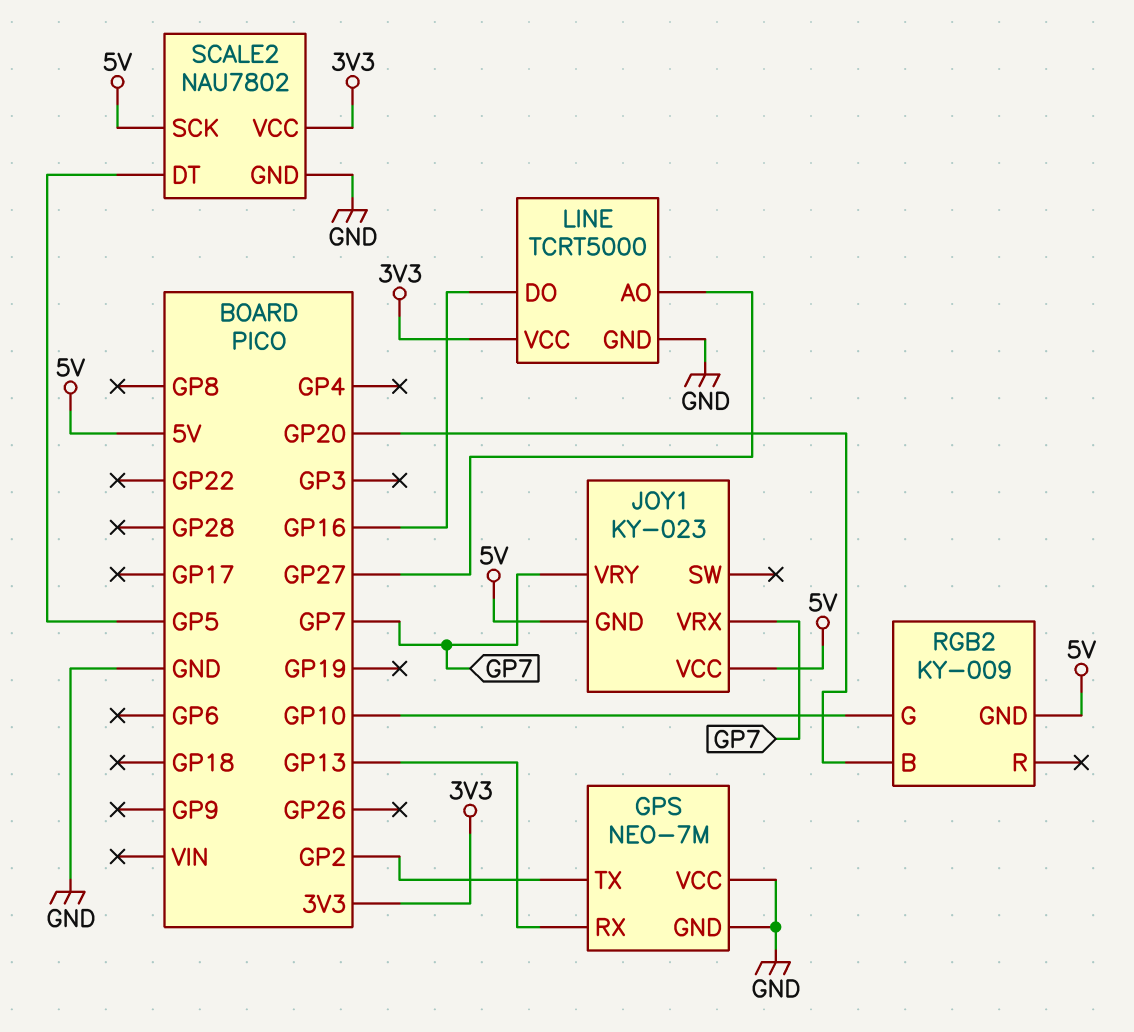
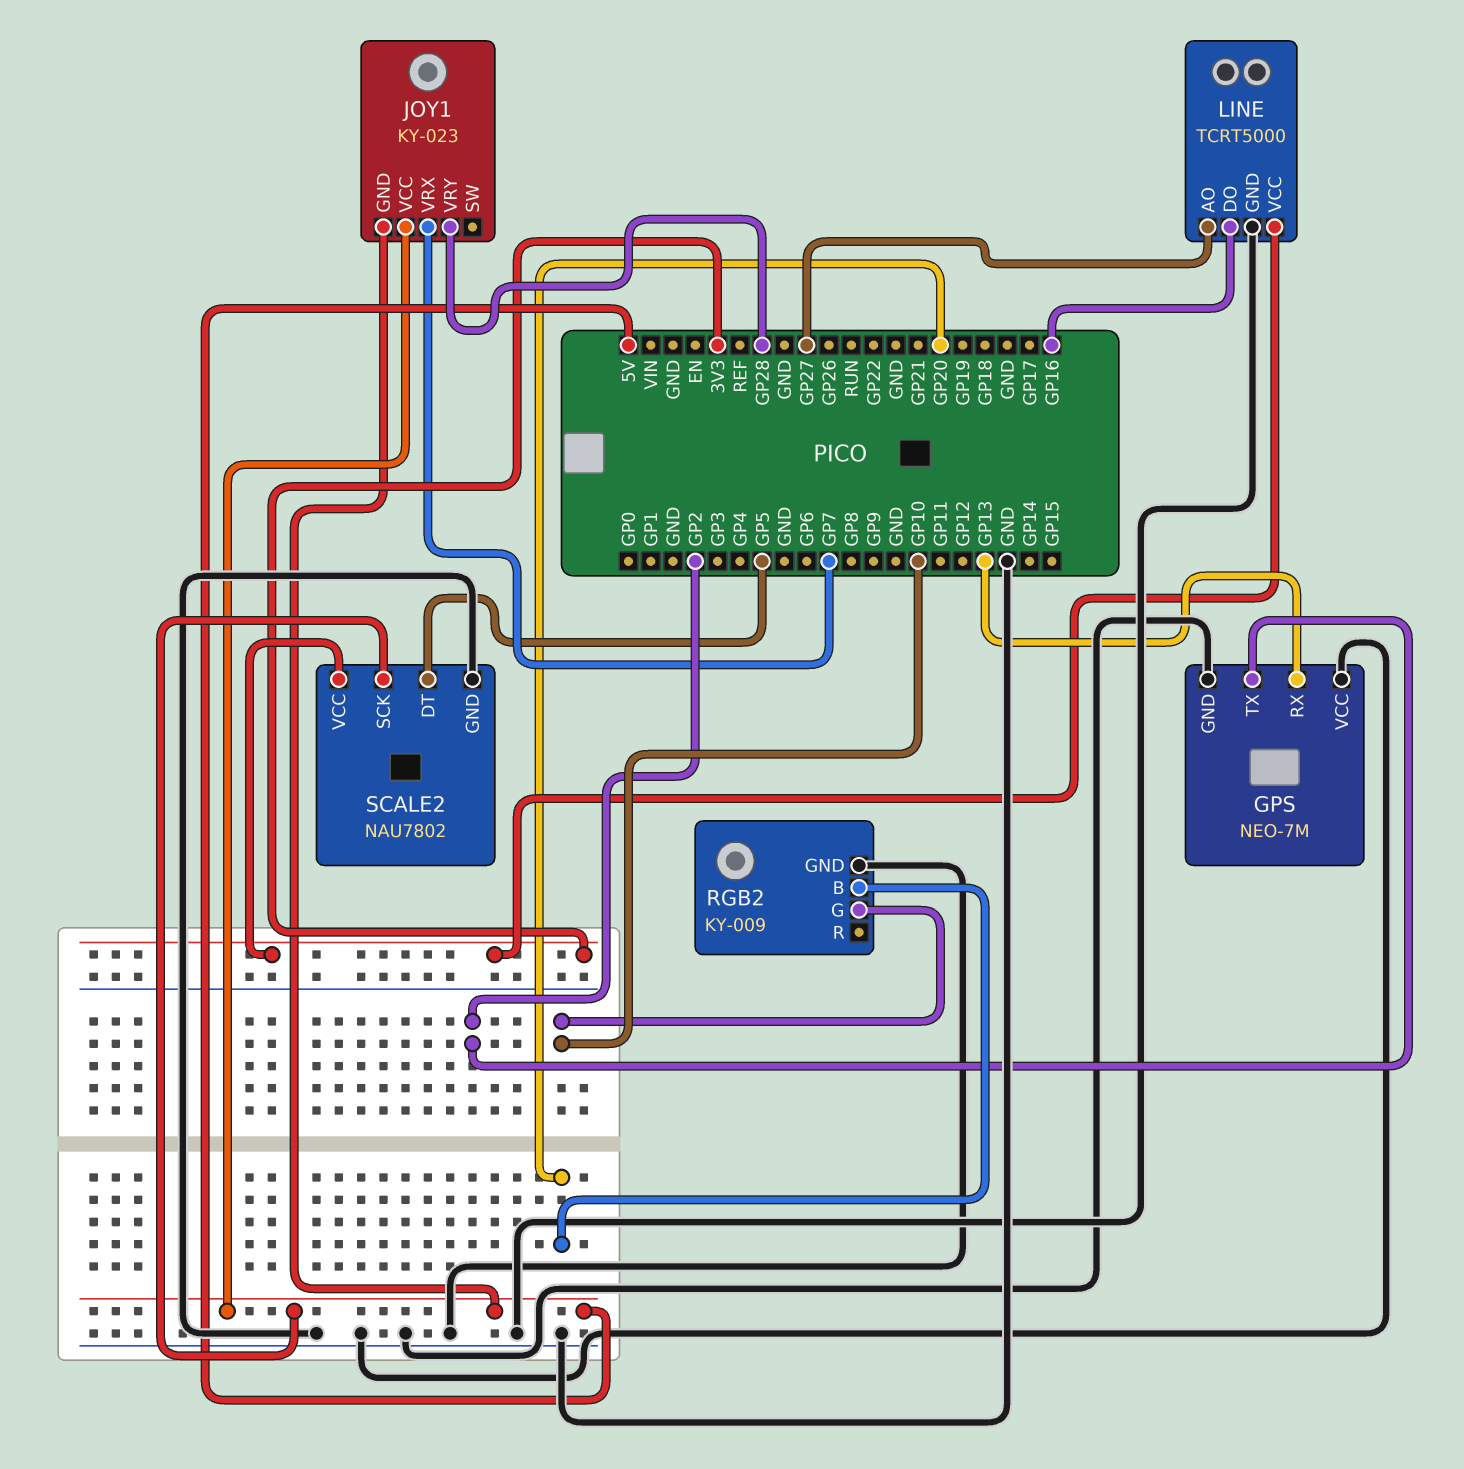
JOY1 pin VRY: GP7 -> GP28
RGB2 pin GND: 5V -> GND

